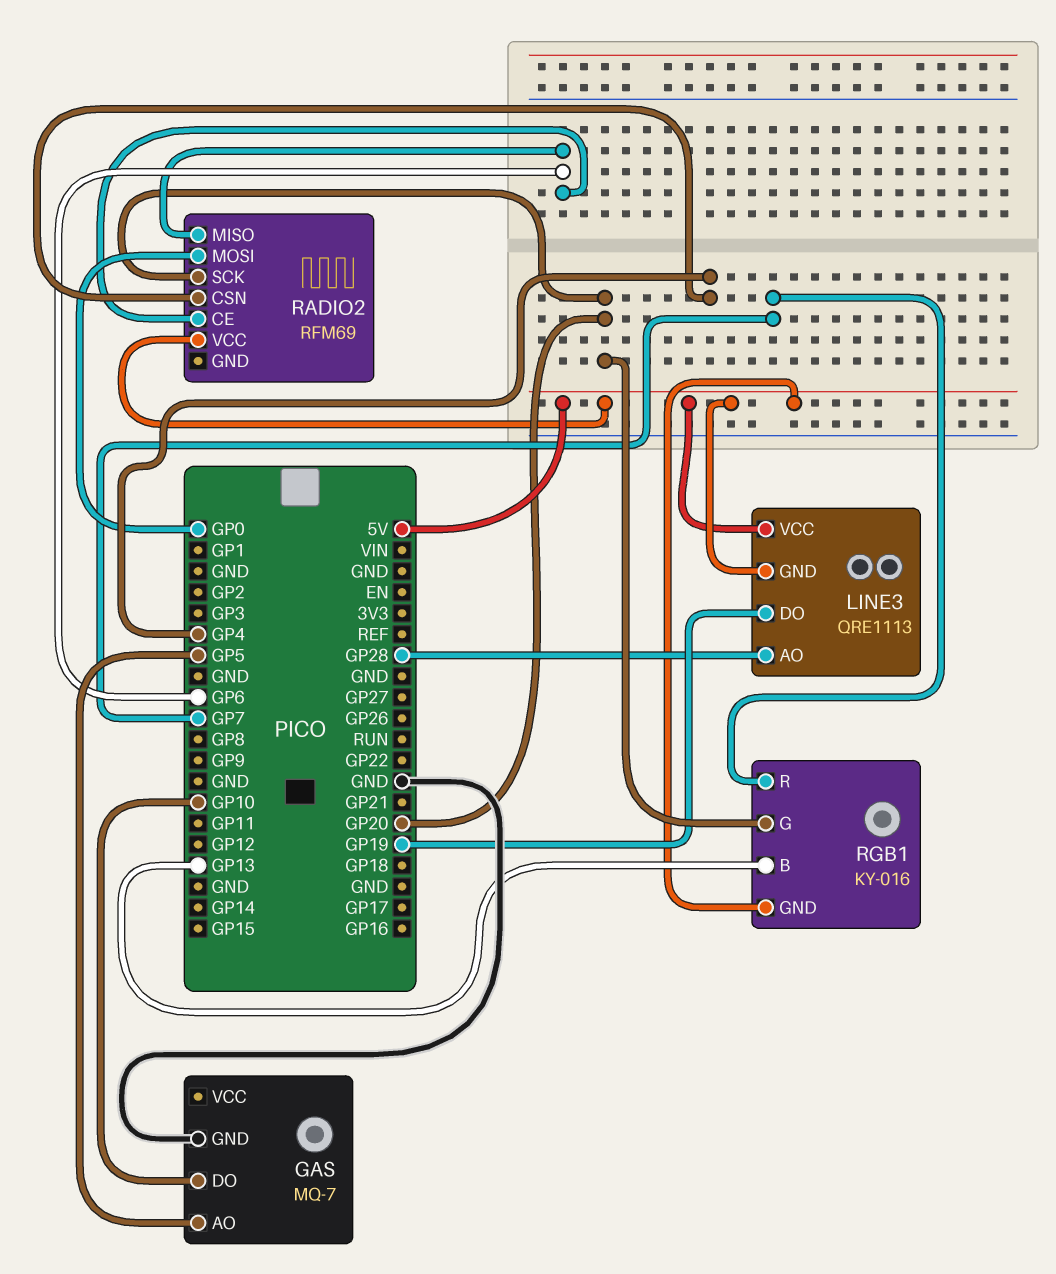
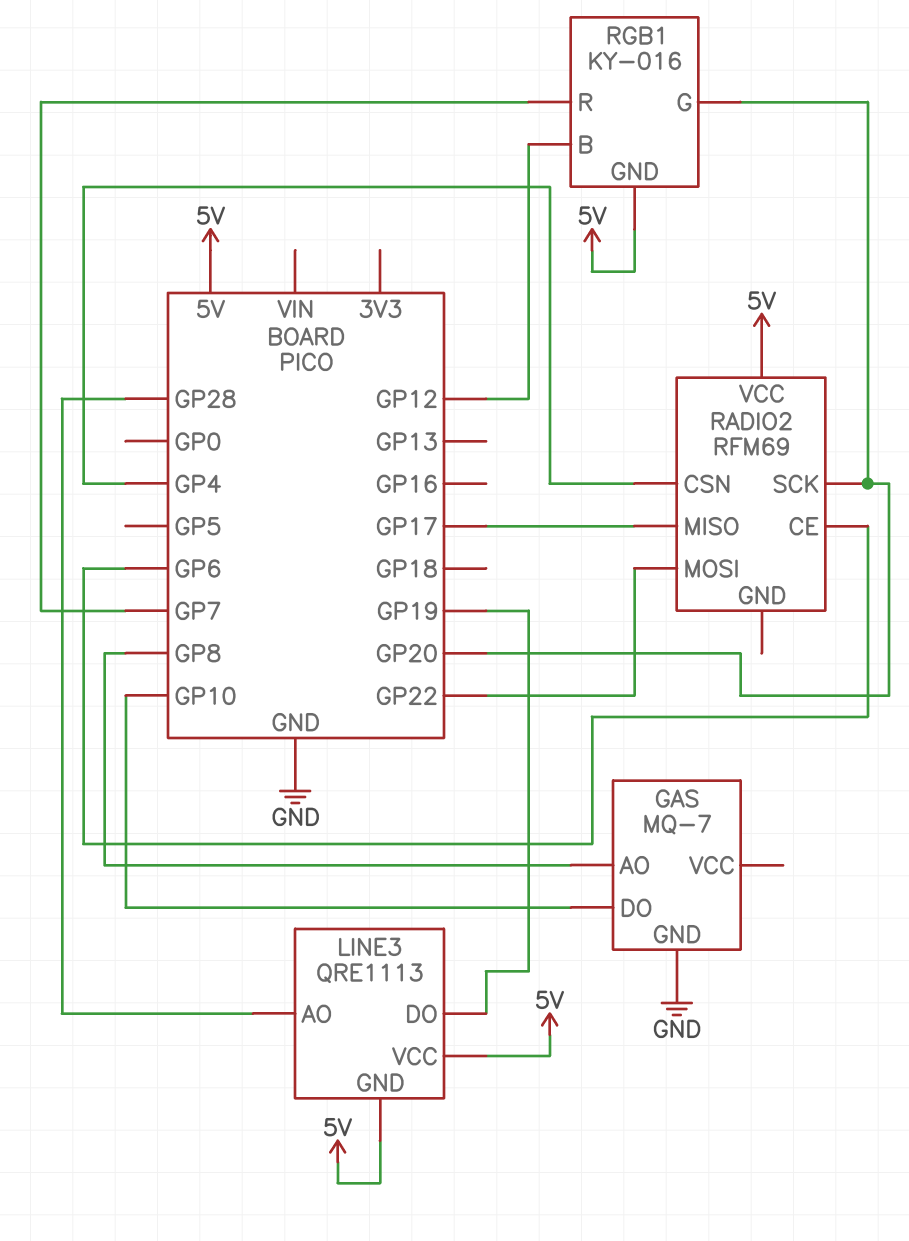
GAS pin AO: GP5 -> GP8
RADIO2 pin MISO: GP6 -> GP17
RADIO2 pin MOSI: GP0 -> GP22
RGB1 pin B: GP13 -> GP12

